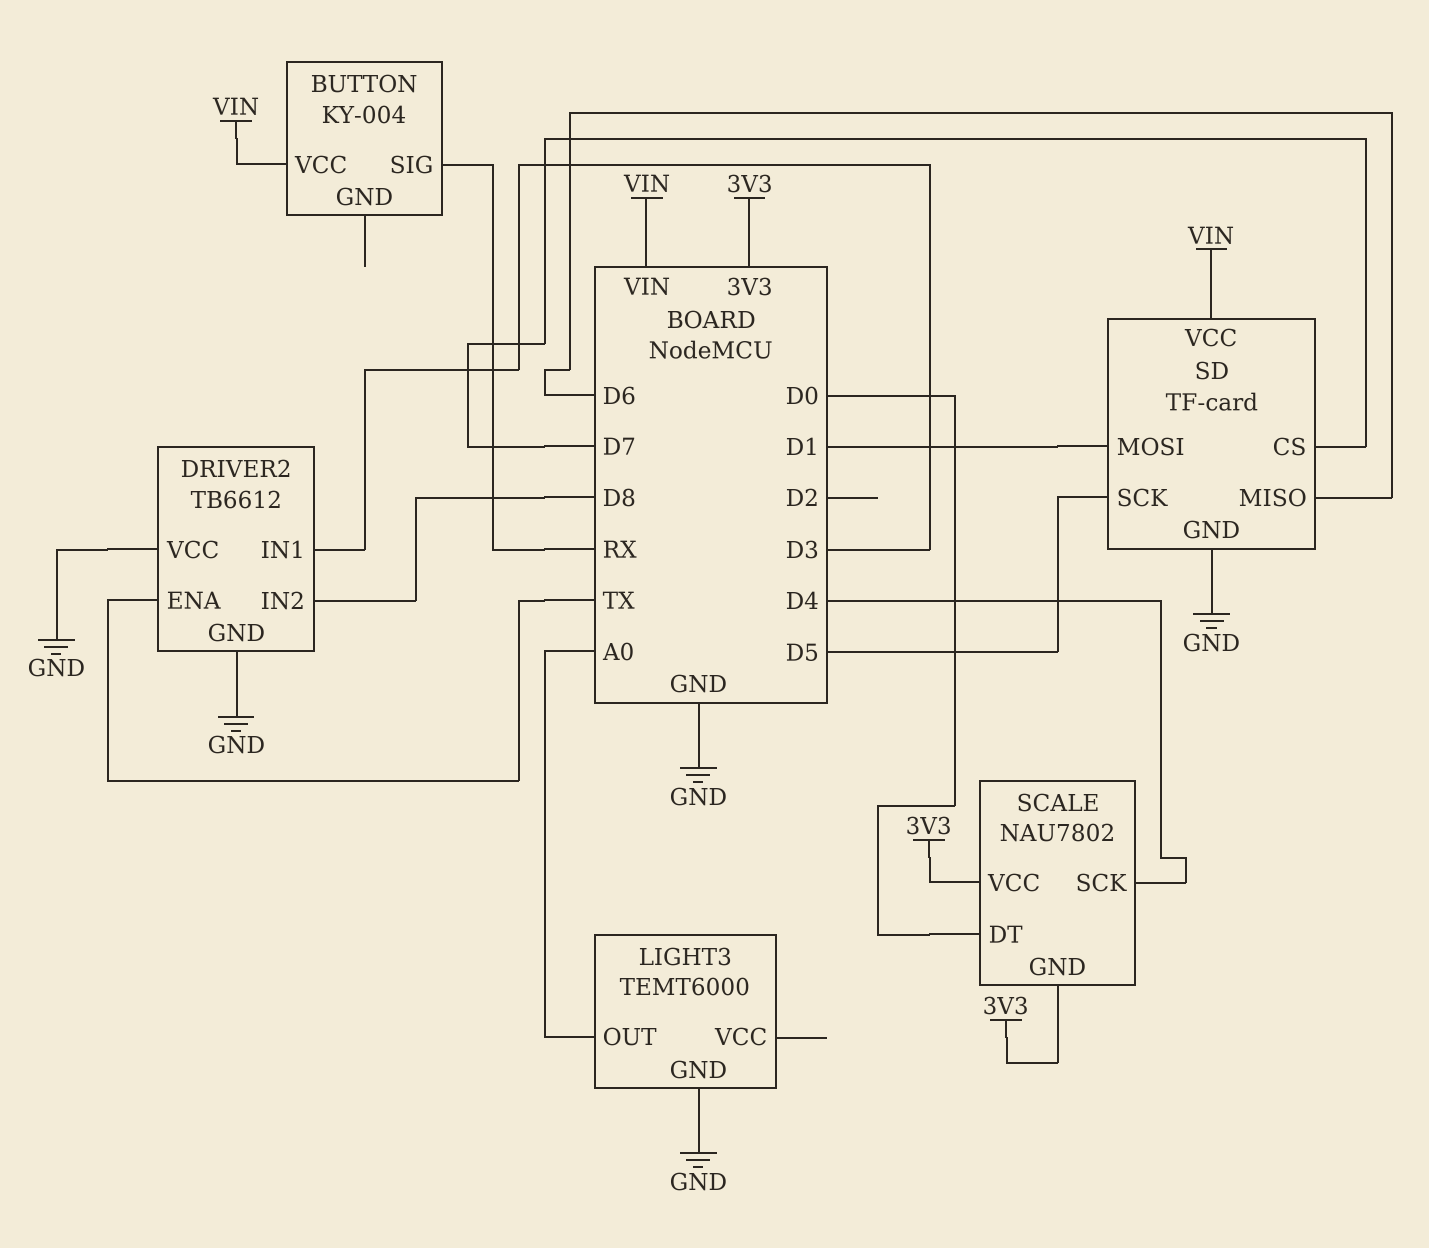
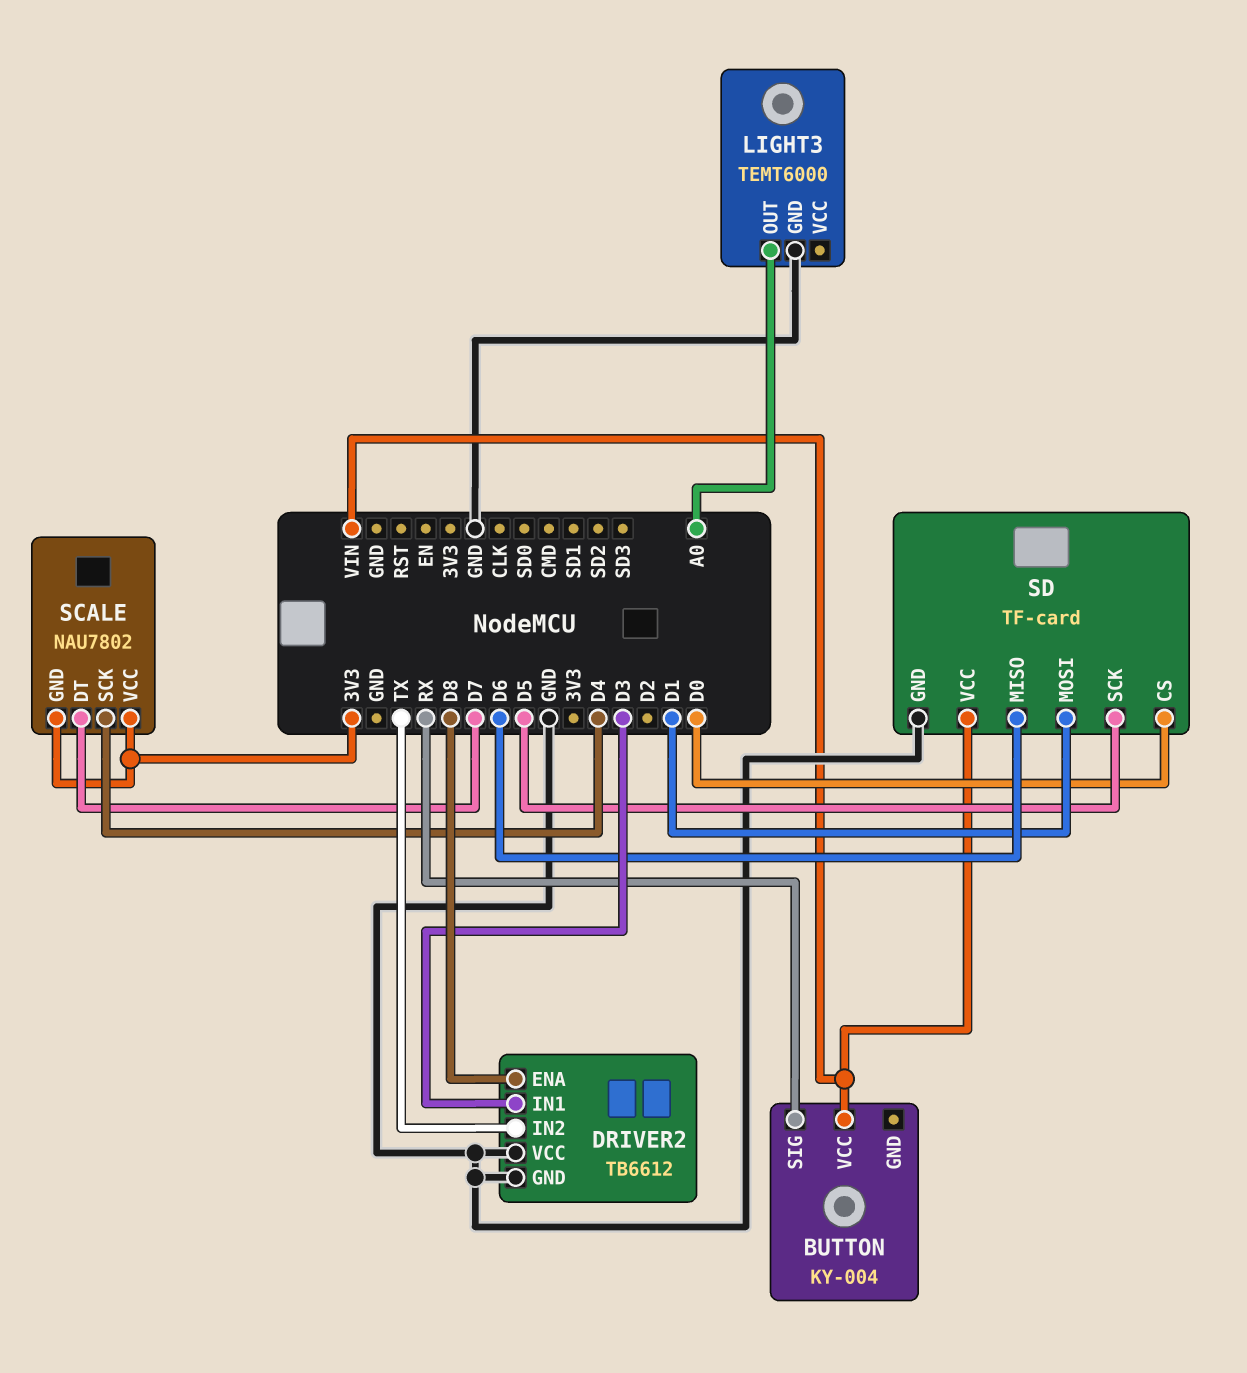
DRIVER2 pin ENA: TX -> D8
DRIVER2 pin IN2: D8 -> TX
SCALE pin DT: D0 -> D7
SD pin CS: D7 -> D0

